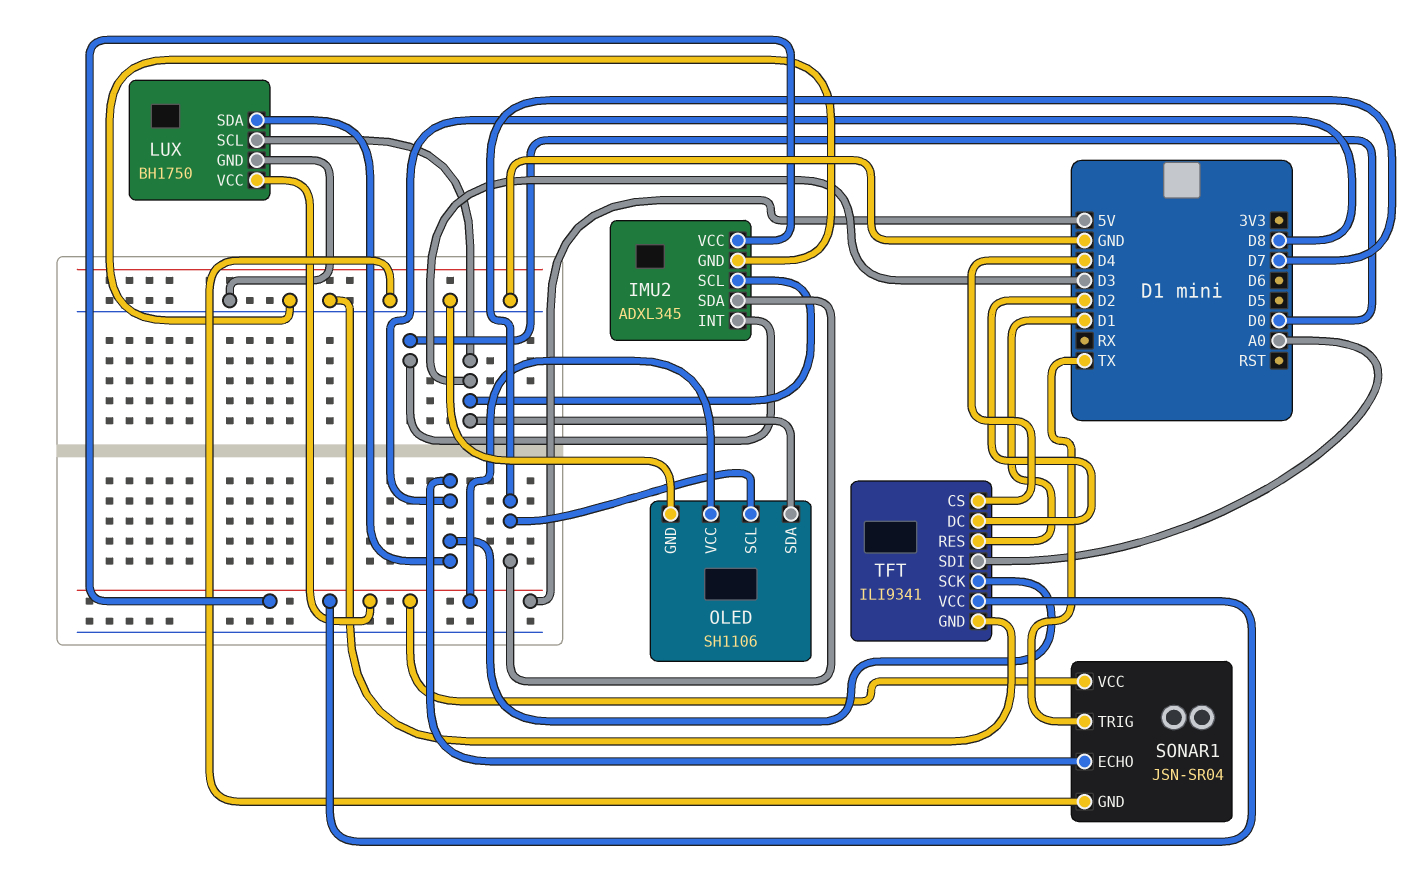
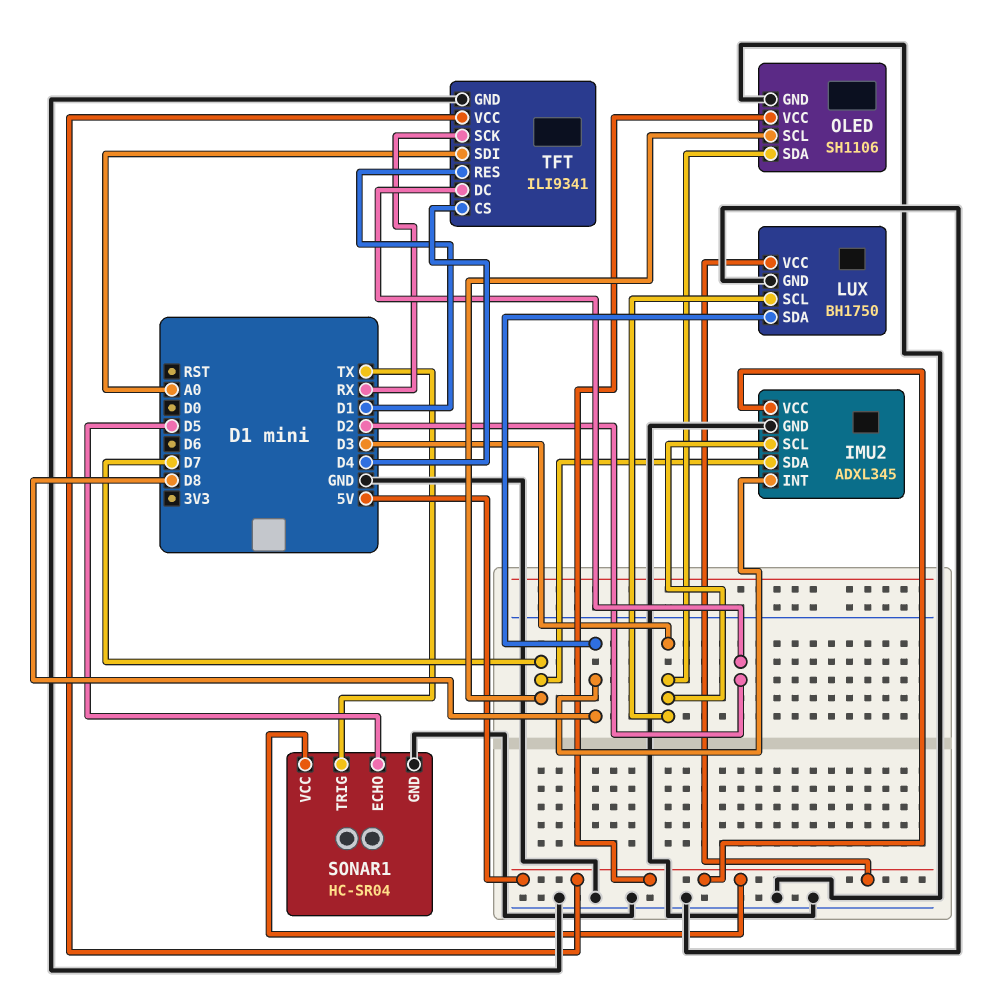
IMU2 pin INT: D0 -> D8
SONAR1: JSN-SR04 -> HC-SR04
SONAR1 pin ECHO: D8 -> D5
TFT pin SCK: D8 -> RX

